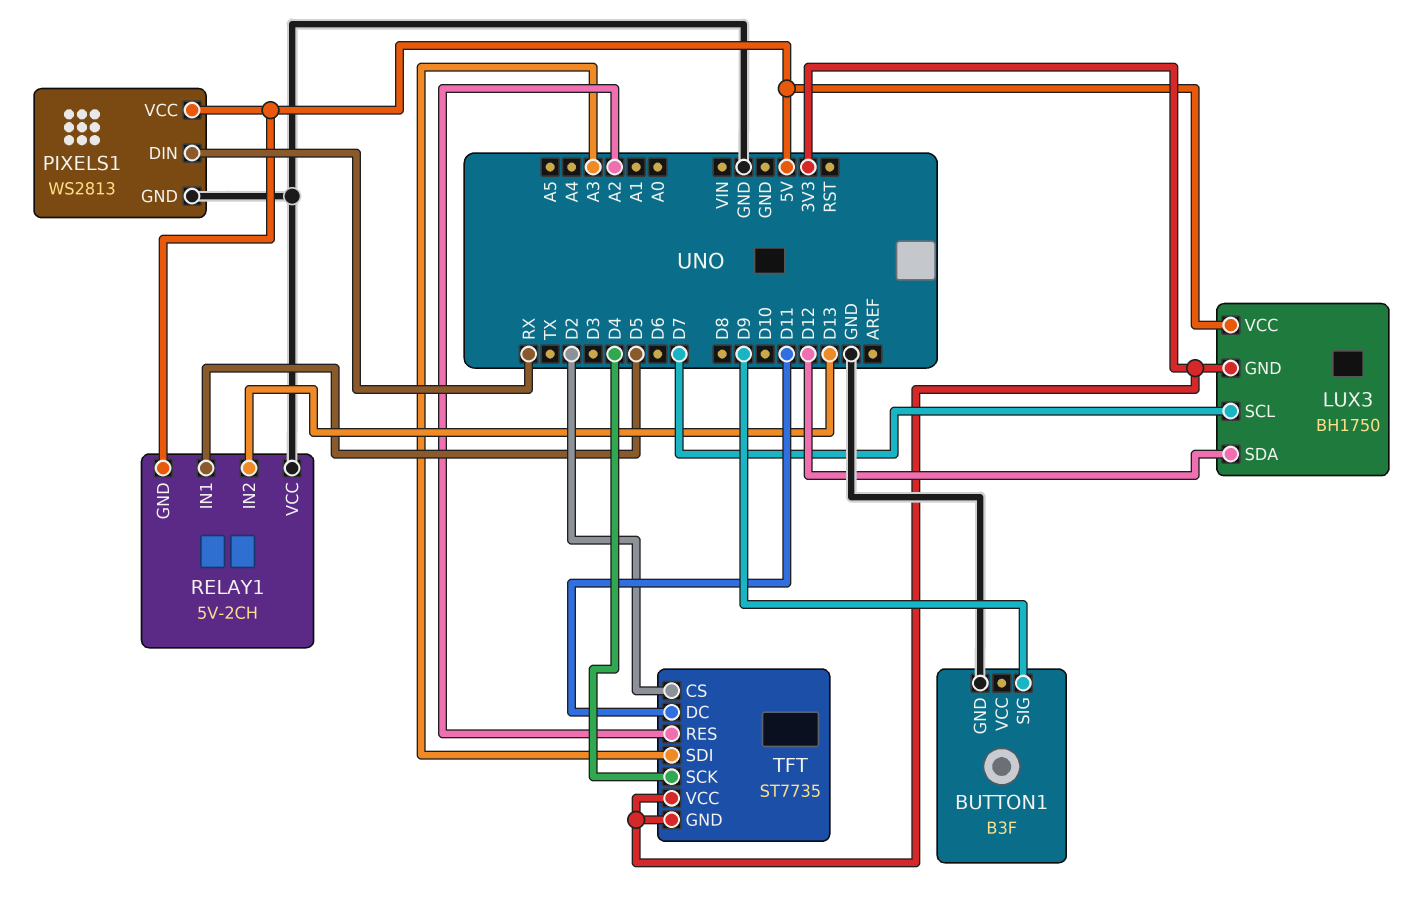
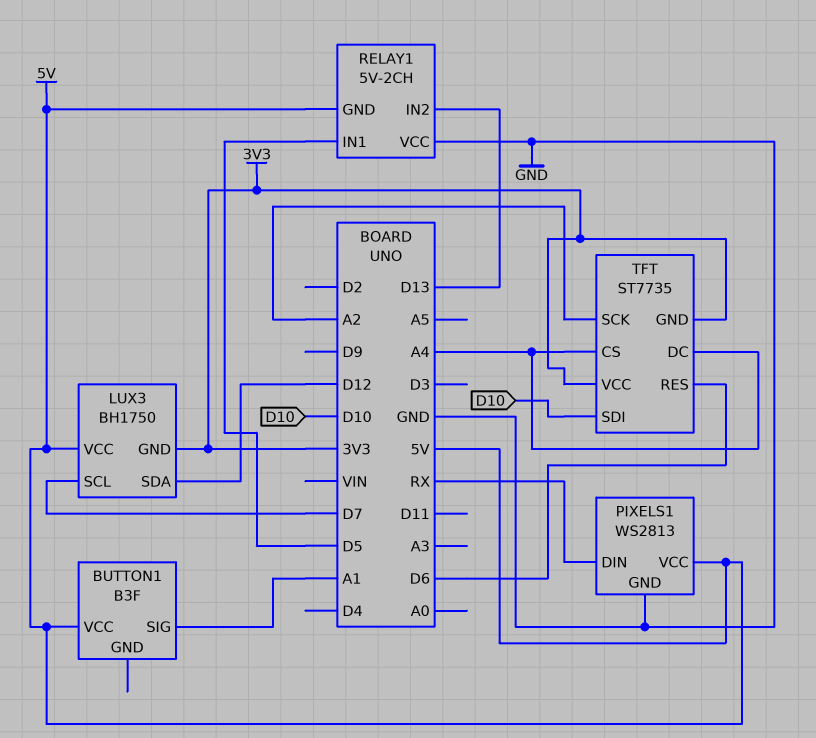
BUTTON1 pin GND: GND -> none
BUTTON1 pin SIG: D9 -> A1
BUTTON1 pin VCC: none -> 5V
TFT pin CS: D2 -> A4
TFT pin DC: D11 -> A4
TFT pin RES: A2 -> D6
TFT pin SCK: D4 -> A2
TFT pin SDI: A3 -> D10

